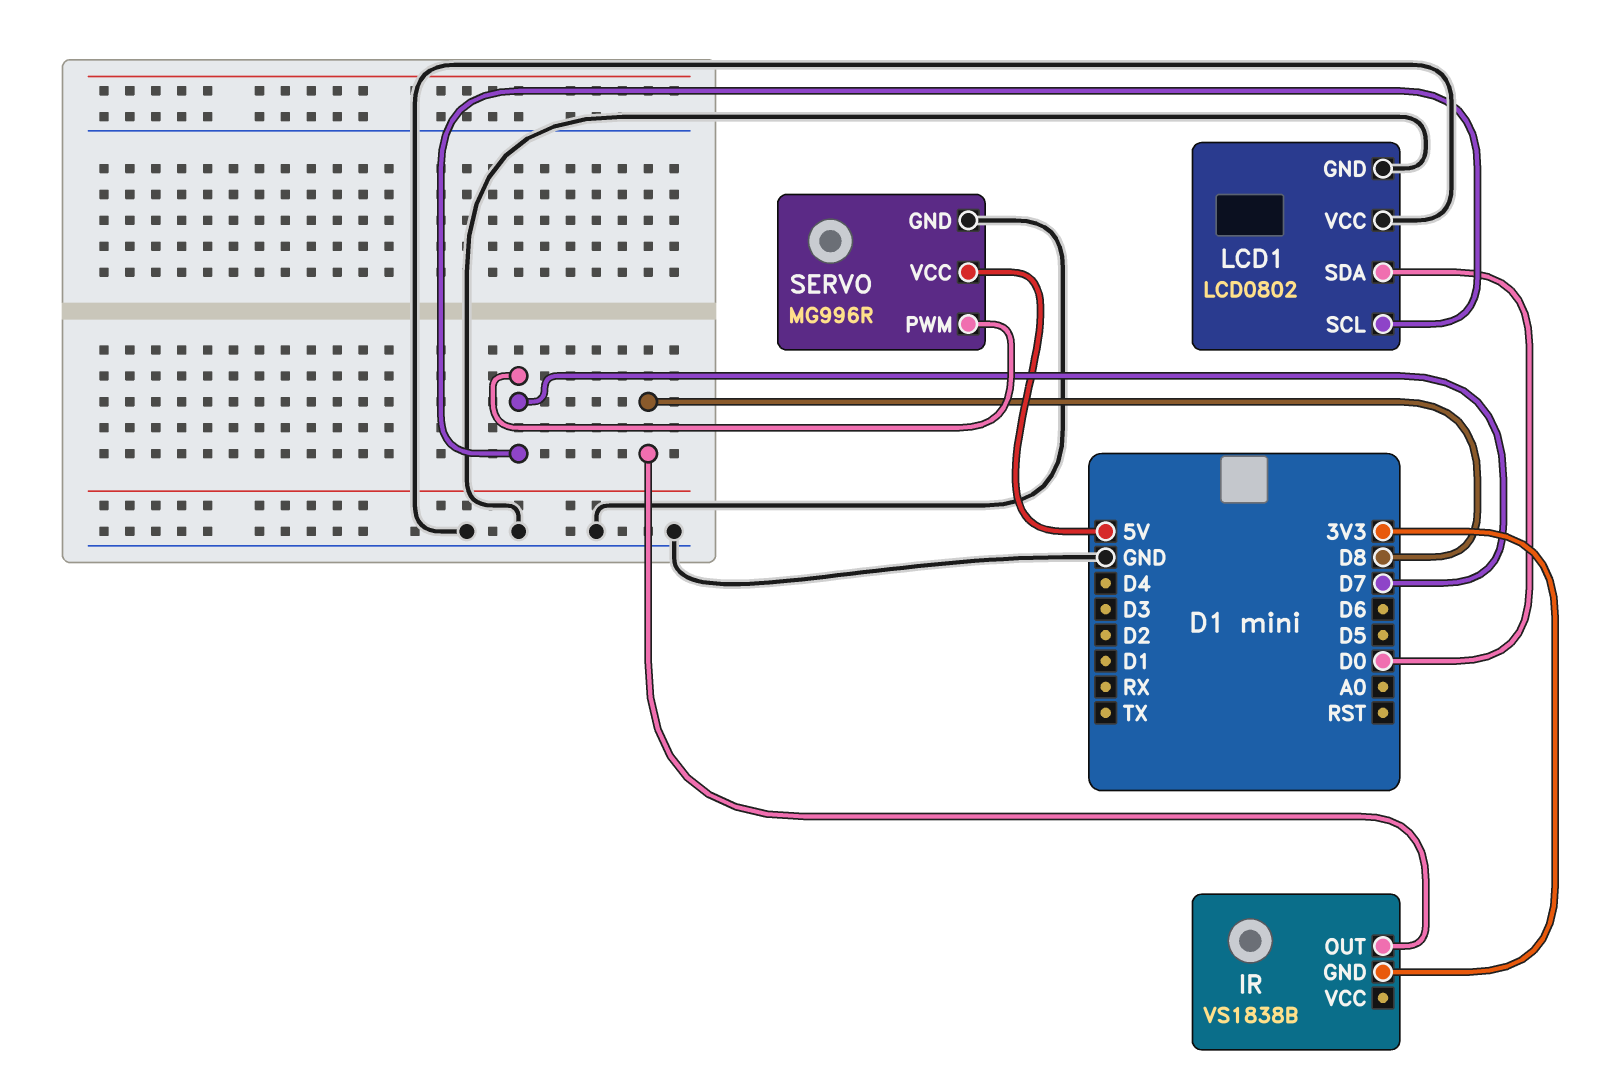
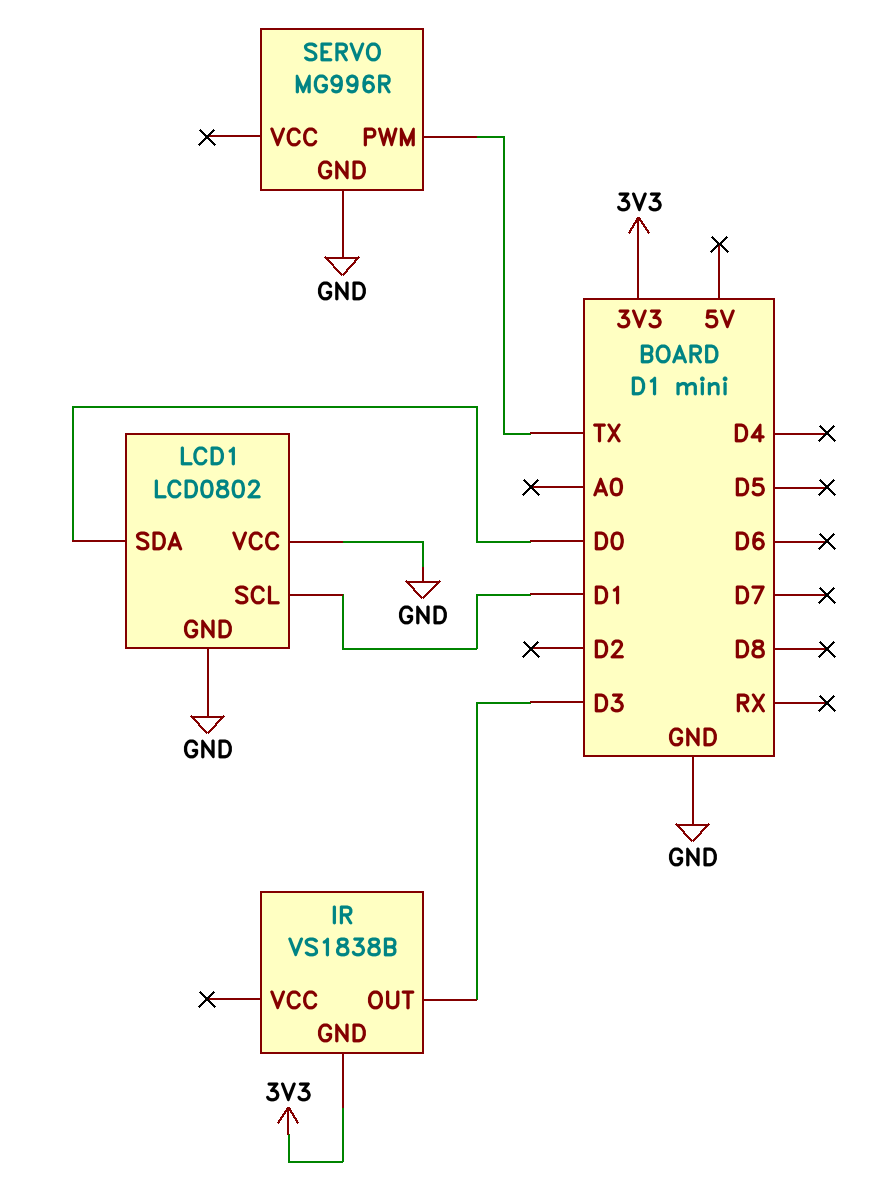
IR pin OUT: D8 -> D3
LCD1 pin SCL: D7 -> D1
SERVO pin PWM: D7 -> TX
SERVO pin VCC: 5V -> none

